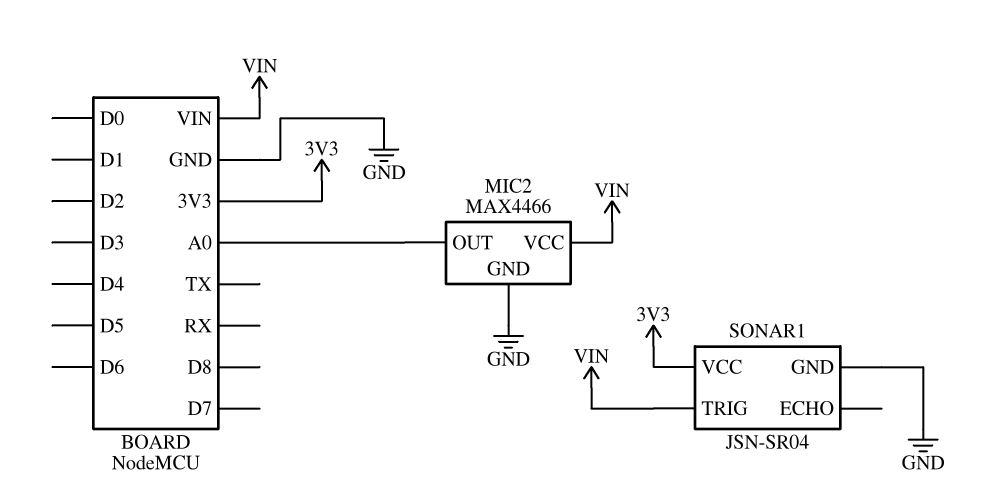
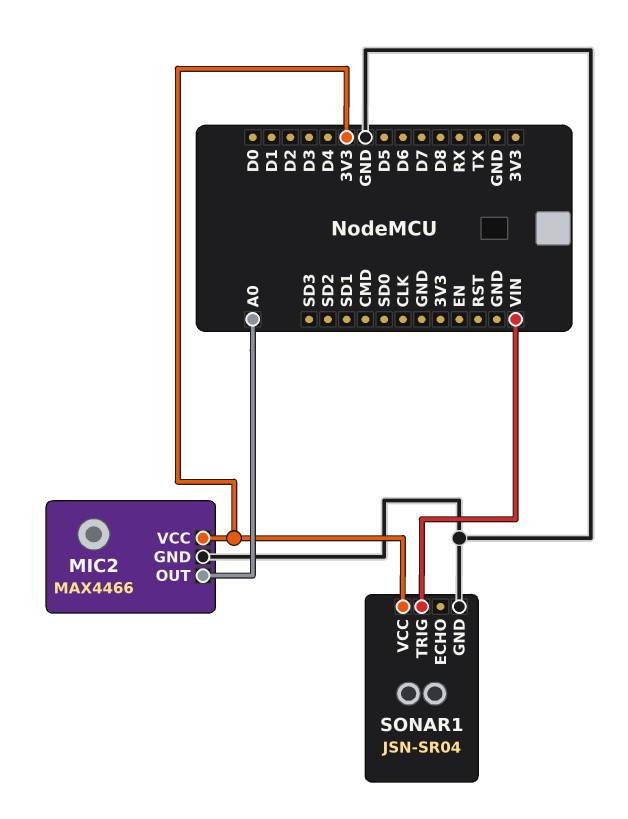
MIC2 pin VCC: VIN -> 3V3

